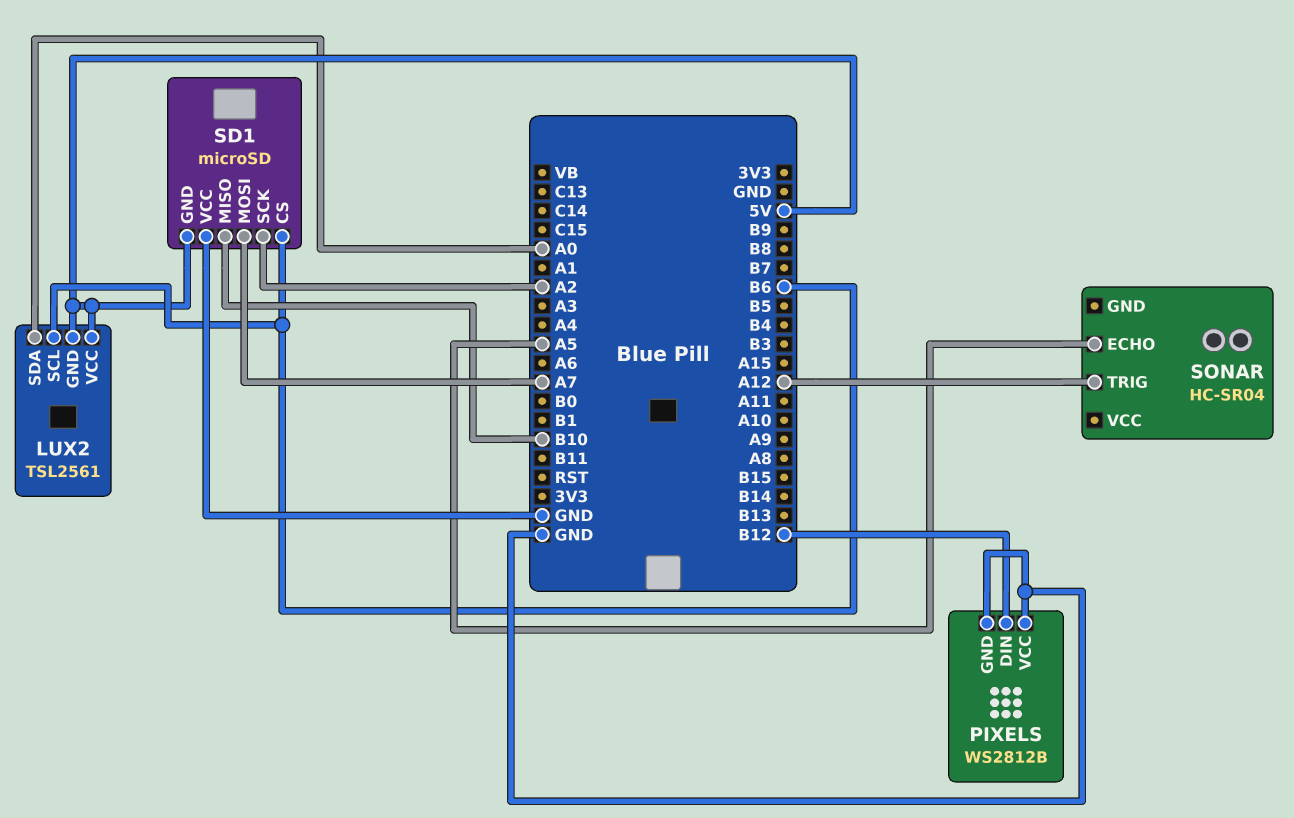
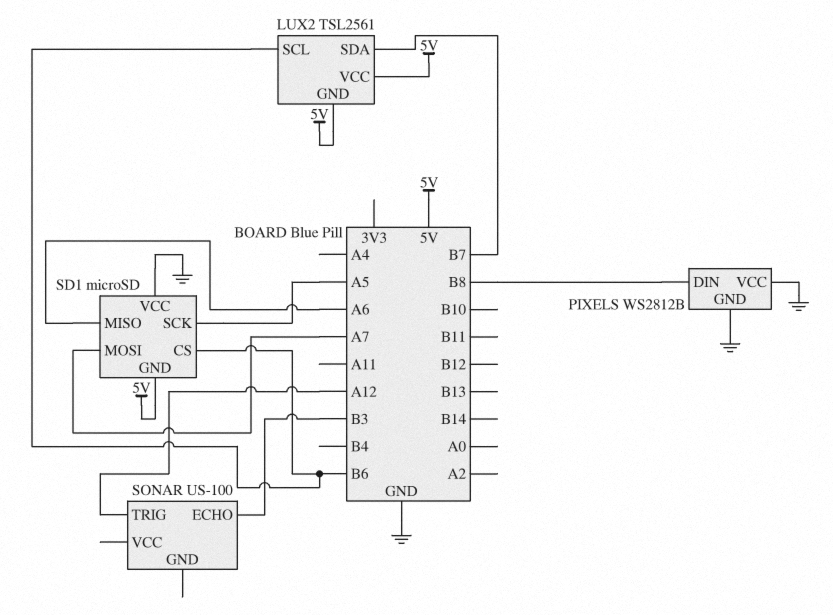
LUX2 pin SDA: A0 -> B7
PIXELS pin DIN: B12 -> B8
SD1 pin MISO: B10 -> A6
SD1 pin SCK: A2 -> A5
SONAR: HC-SR04 -> US-100
SONAR pin ECHO: A5 -> B3

